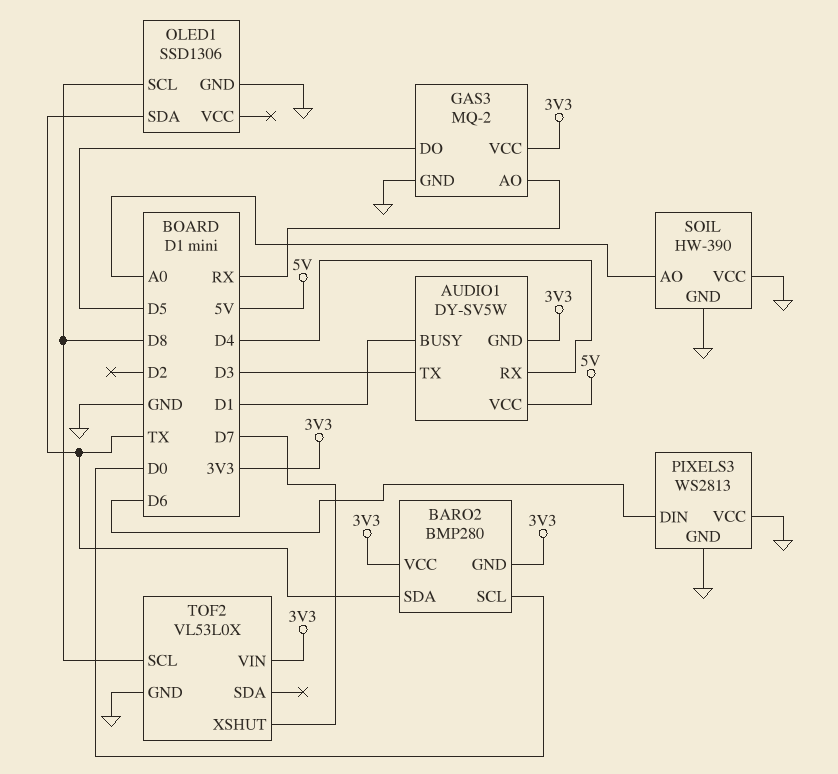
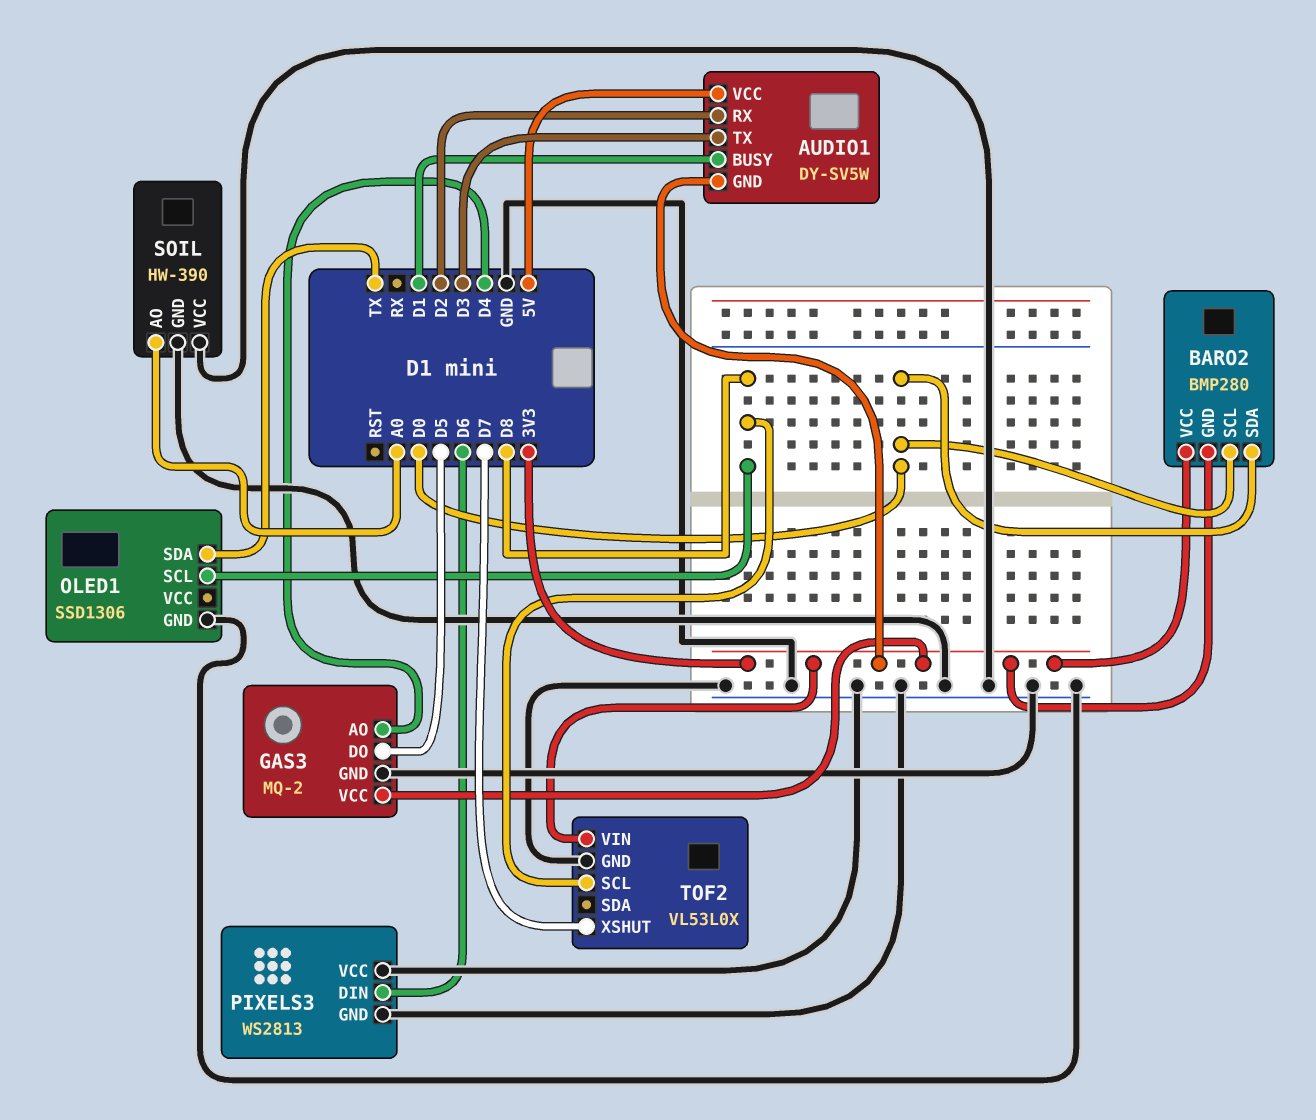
AUDIO1 pin RX: D4 -> D2
BARO2 pin SDA: TX -> D0
GAS3 pin AO: RX -> D4

